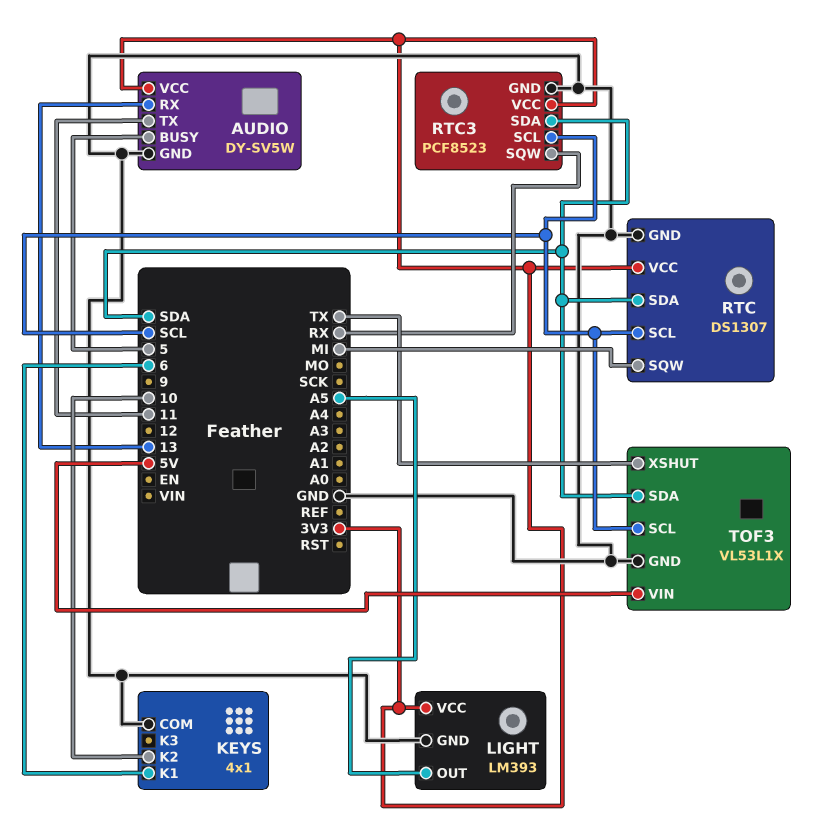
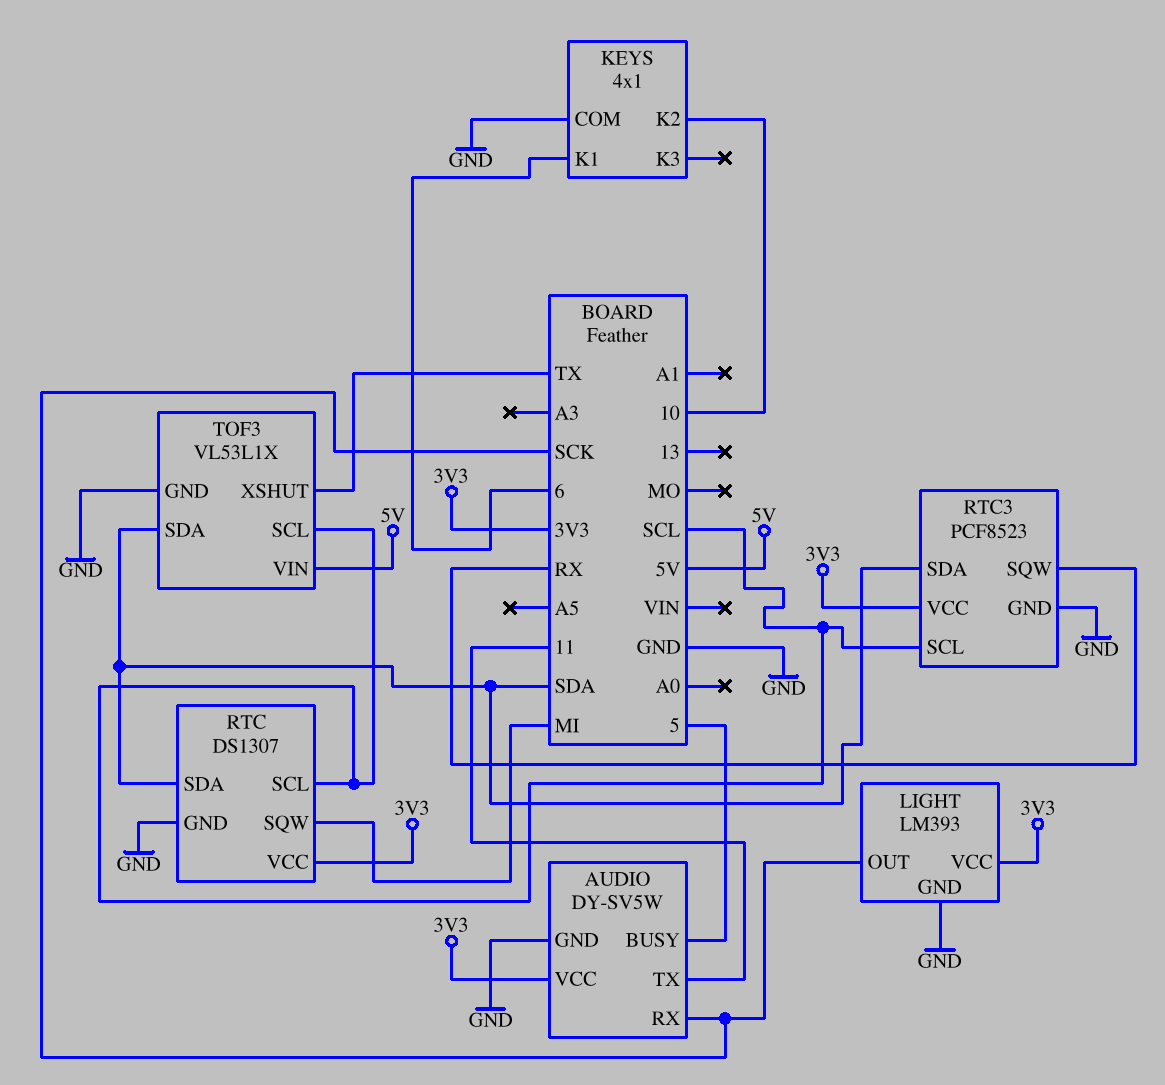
AUDIO pin RX: 13 -> SCK
LIGHT pin OUT: A5 -> SCK

